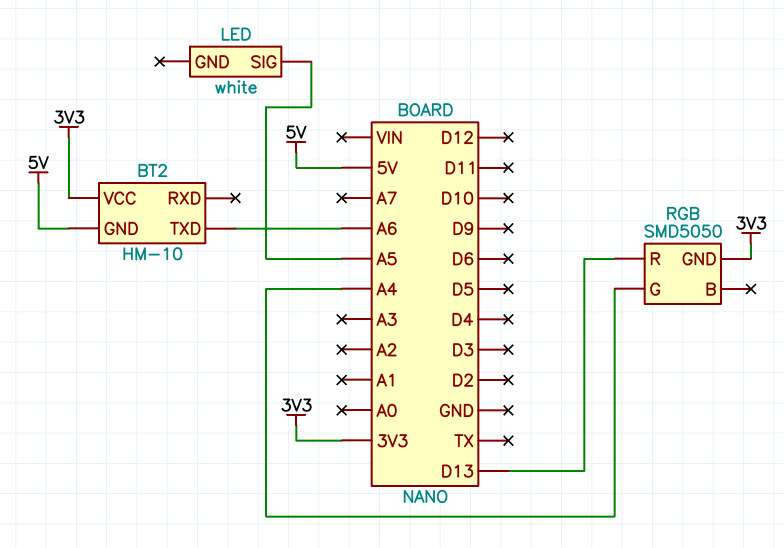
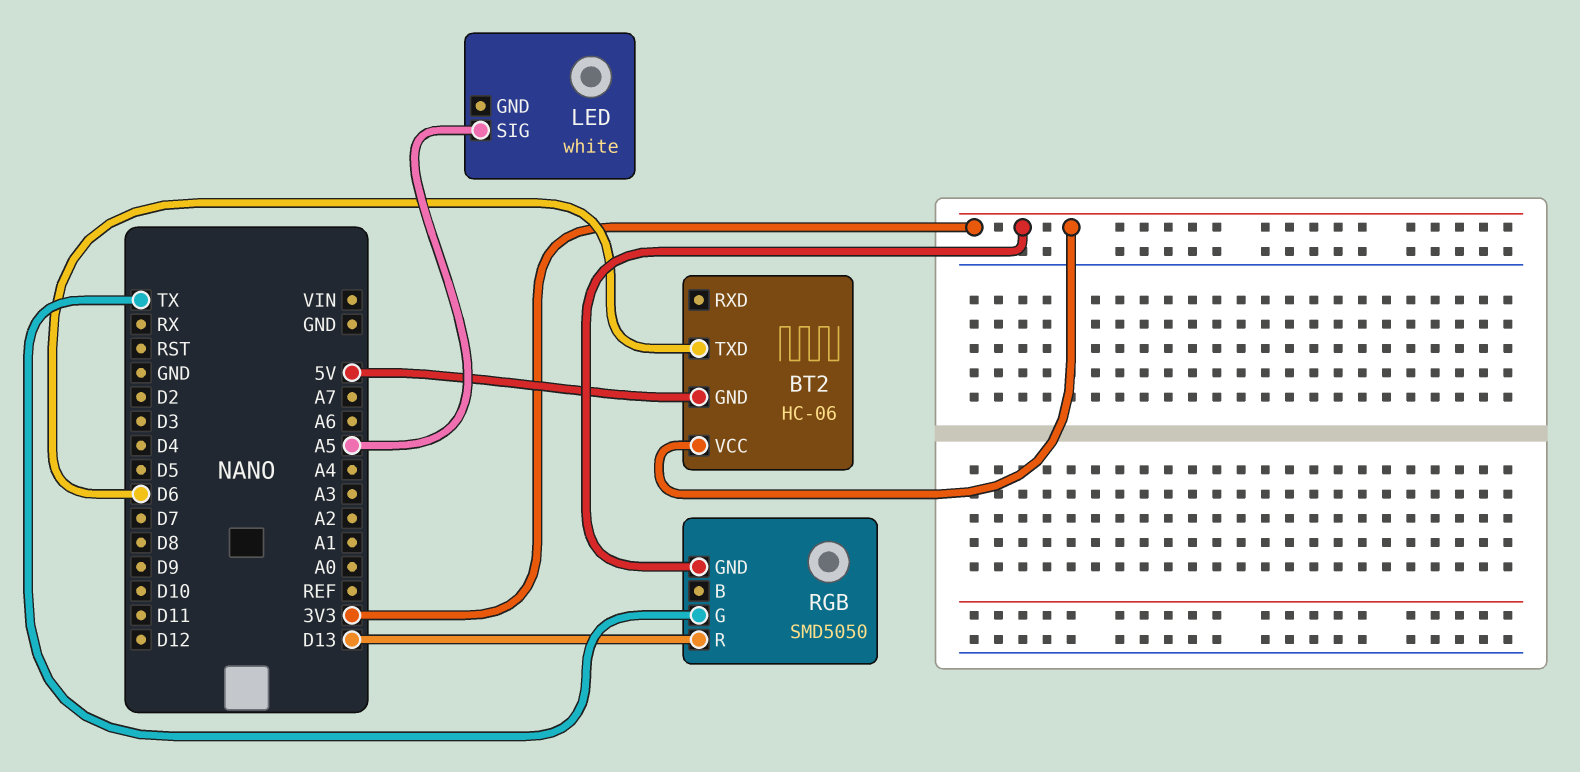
BT2: HM-10 -> HC-06
BT2 pin TXD: A6 -> D6
RGB pin G: A4 -> TX

